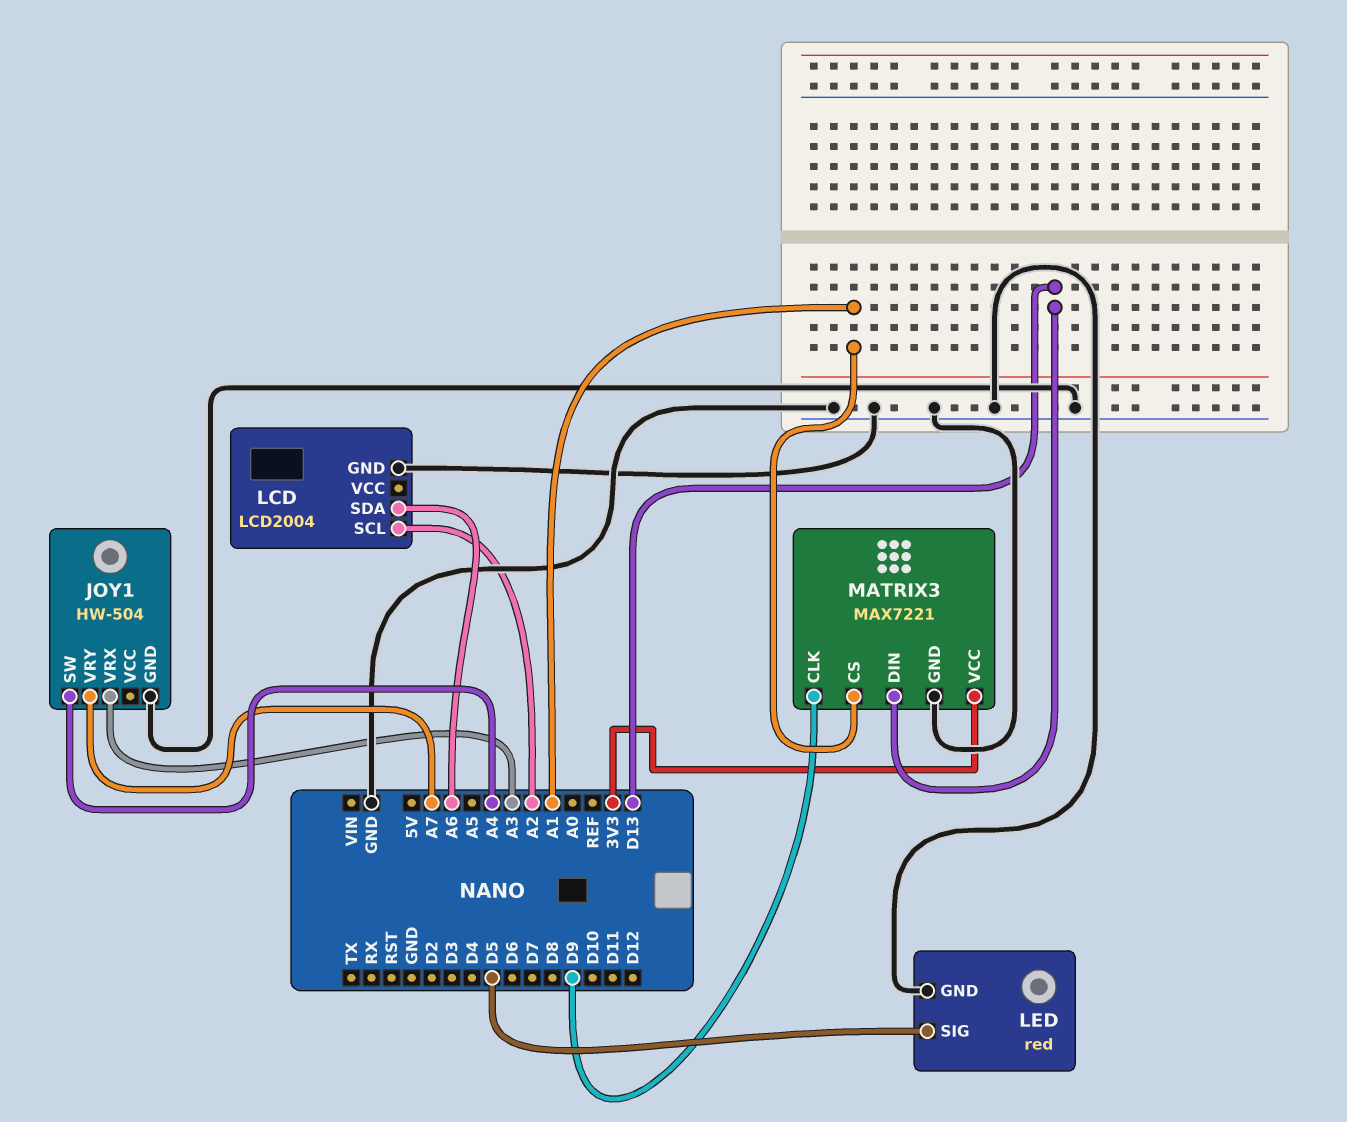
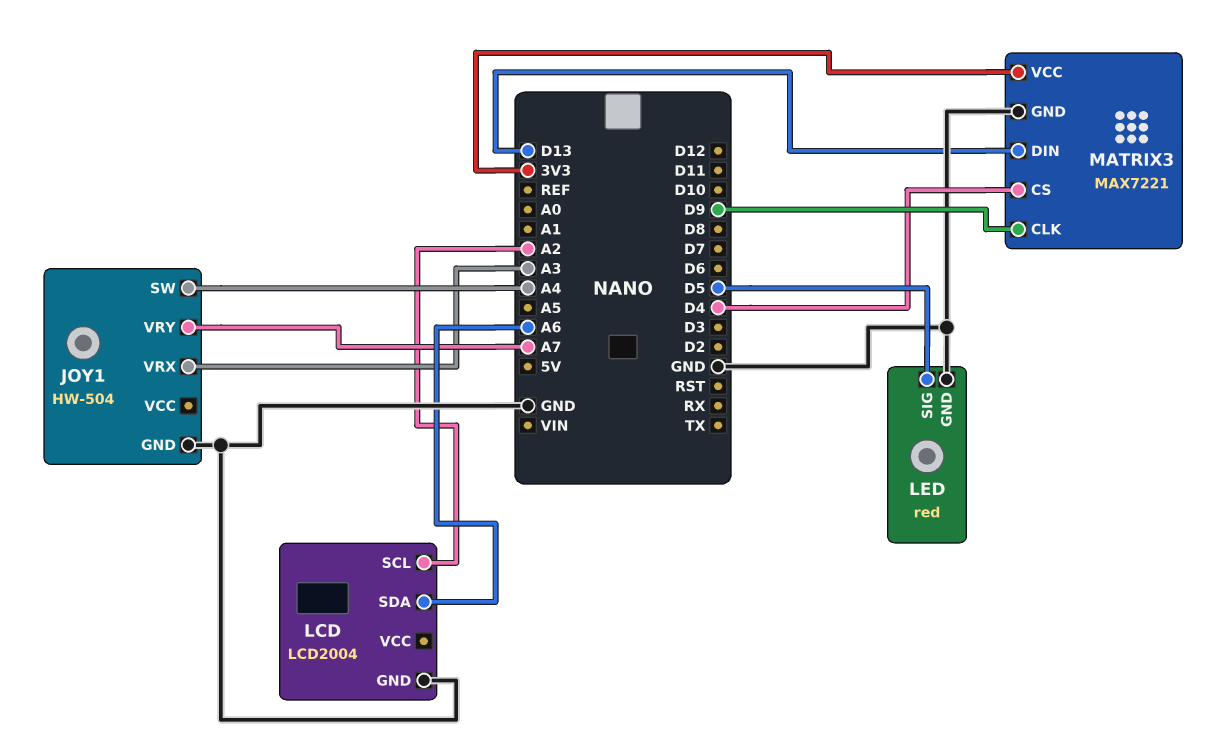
MATRIX3 pin CS: A1 -> D4

